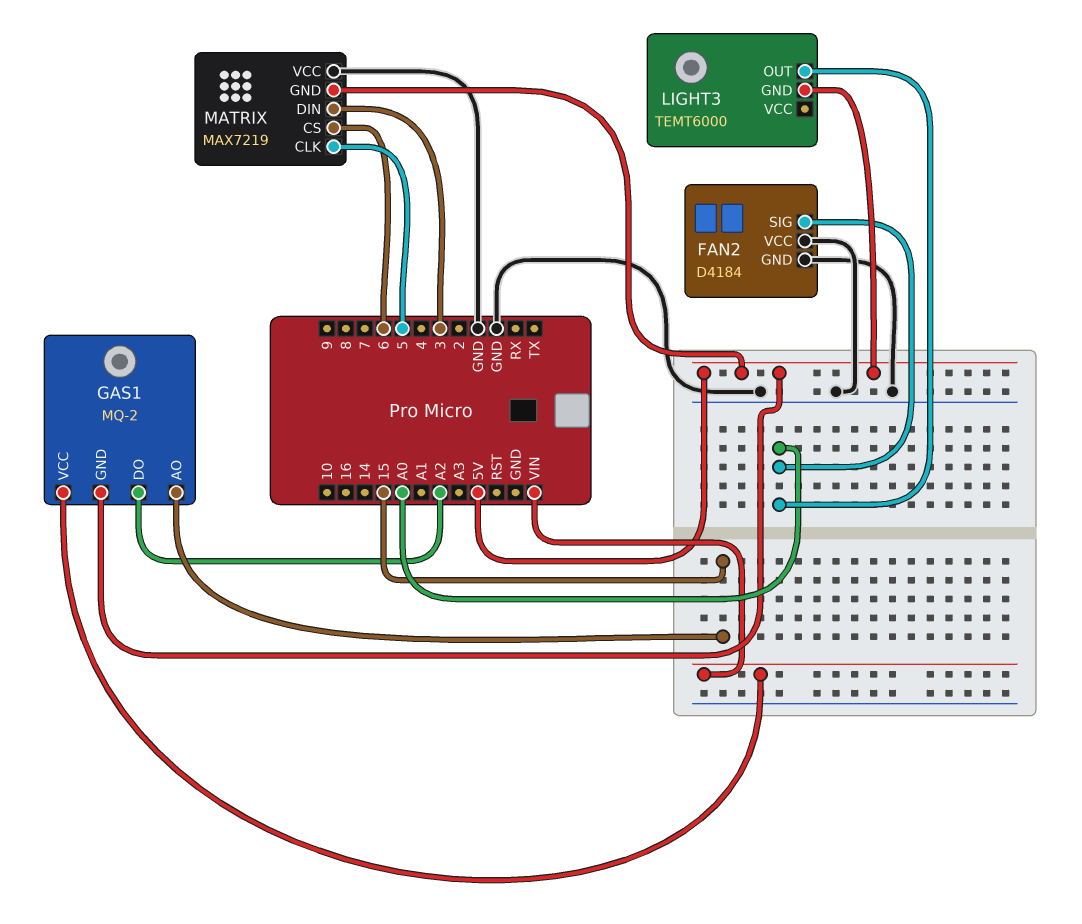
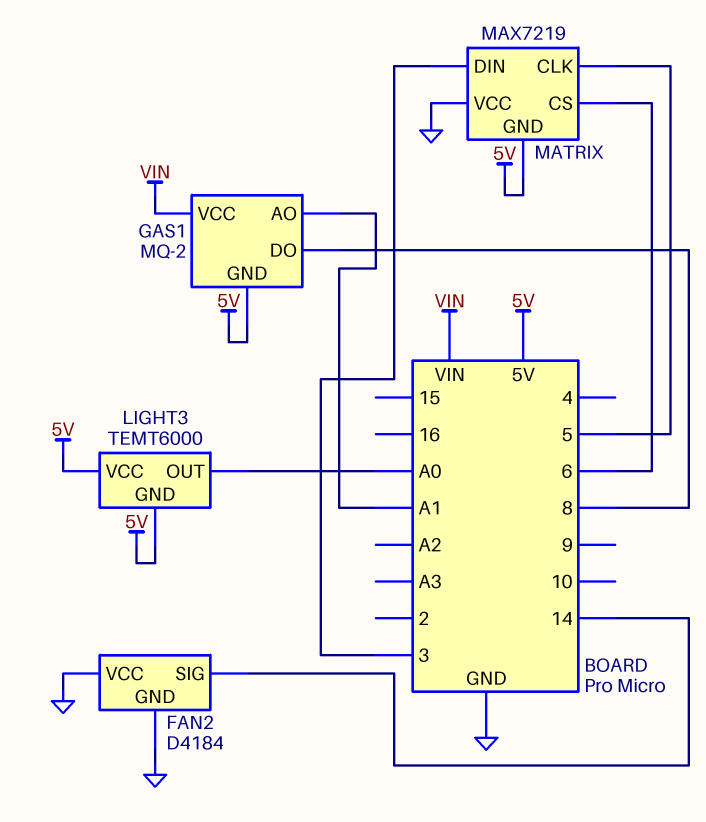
FAN2 pin SIG: A0 -> 14
GAS1 pin AO: 15 -> A1
GAS1 pin DO: A2 -> 8
LIGHT3 pin VCC: none -> 5V

